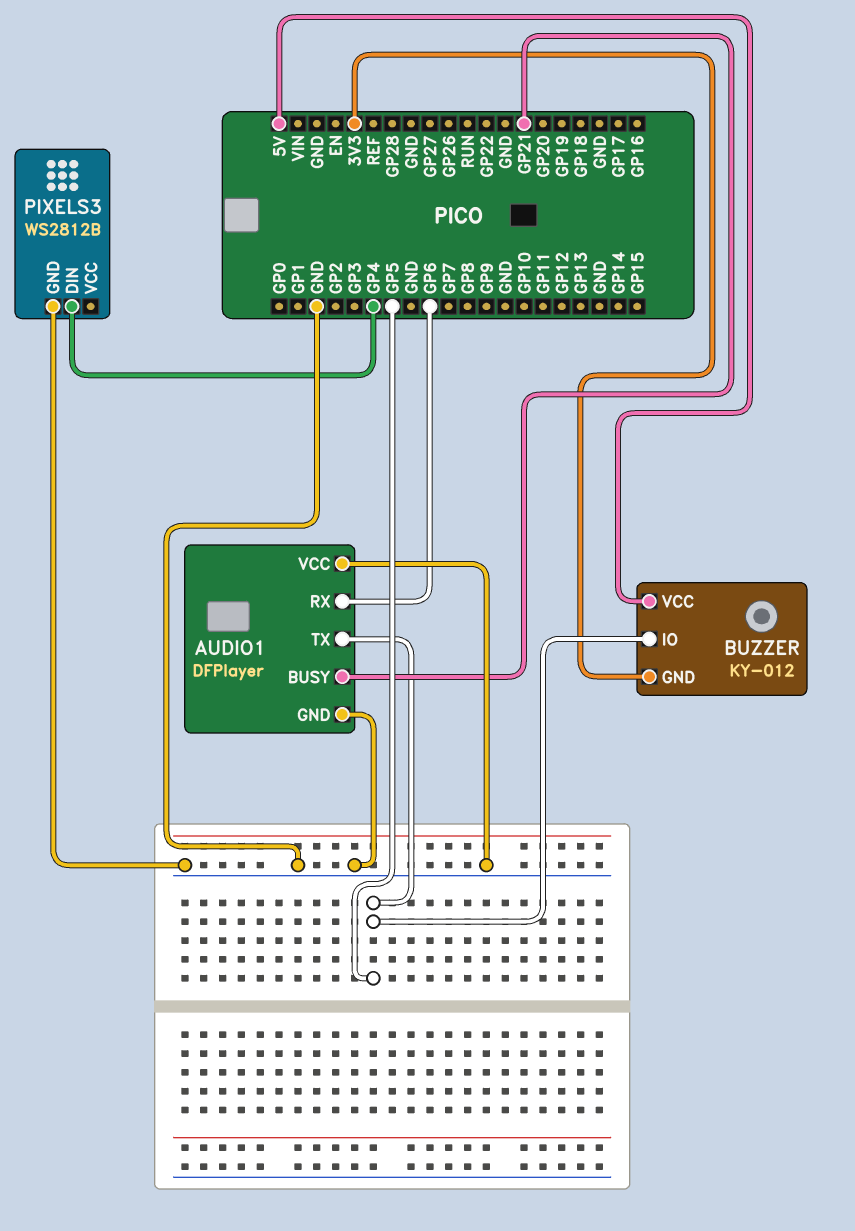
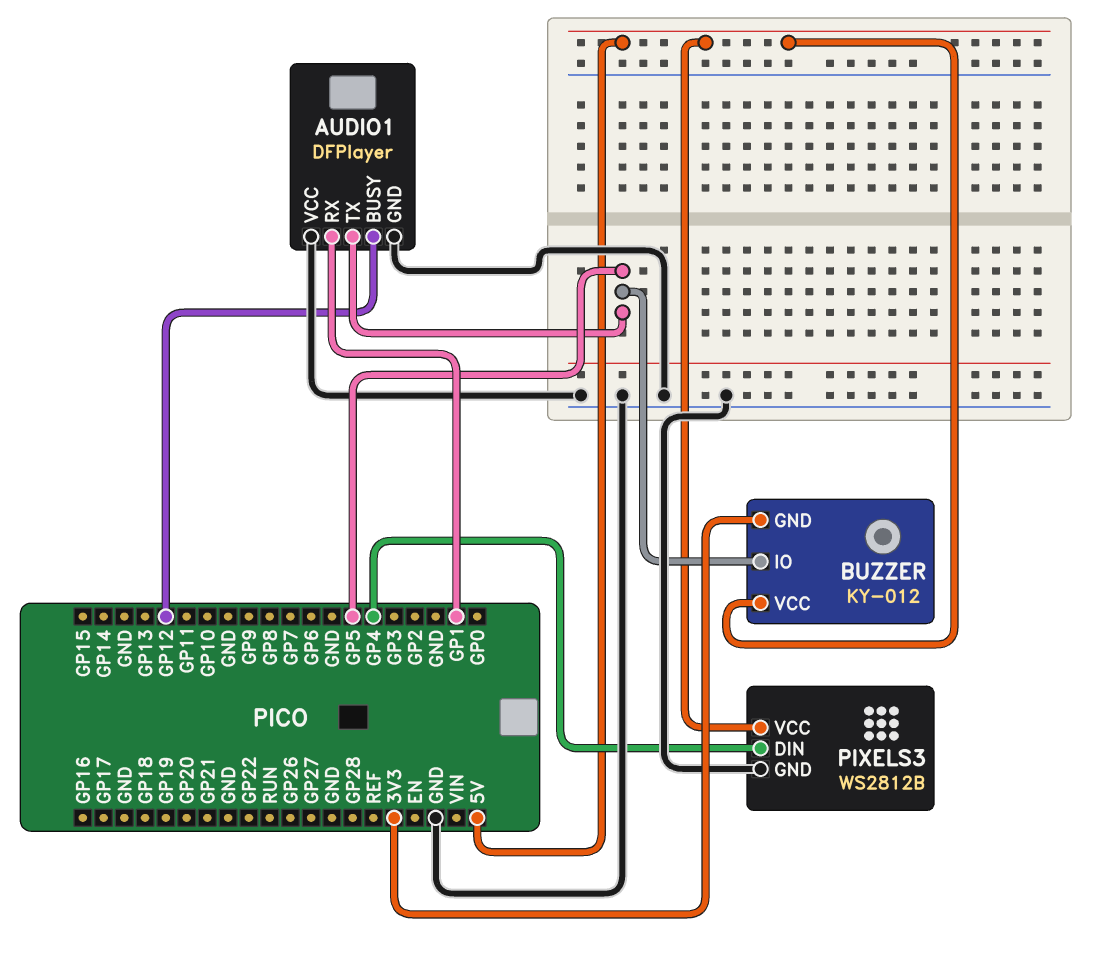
AUDIO1 pin BUSY: GP21 -> GP12
AUDIO1 pin RX: GP6 -> GP1
PIXELS3 pin VCC: none -> 5V

